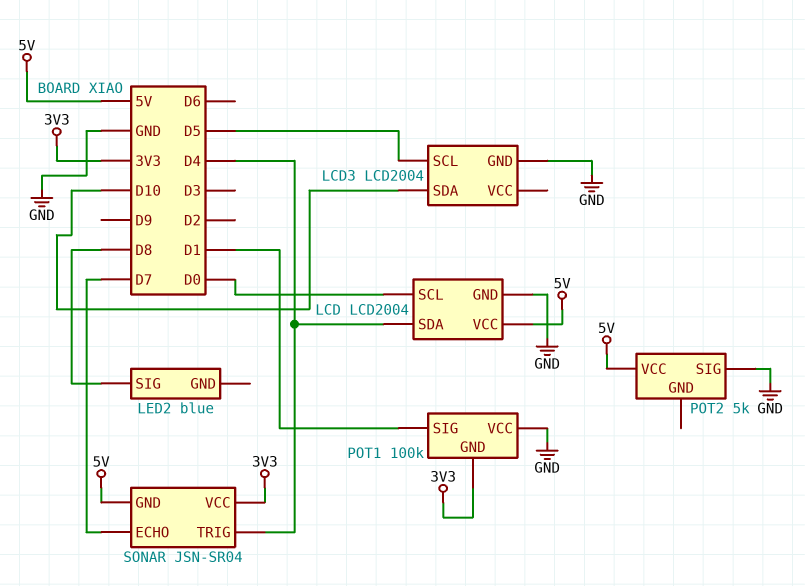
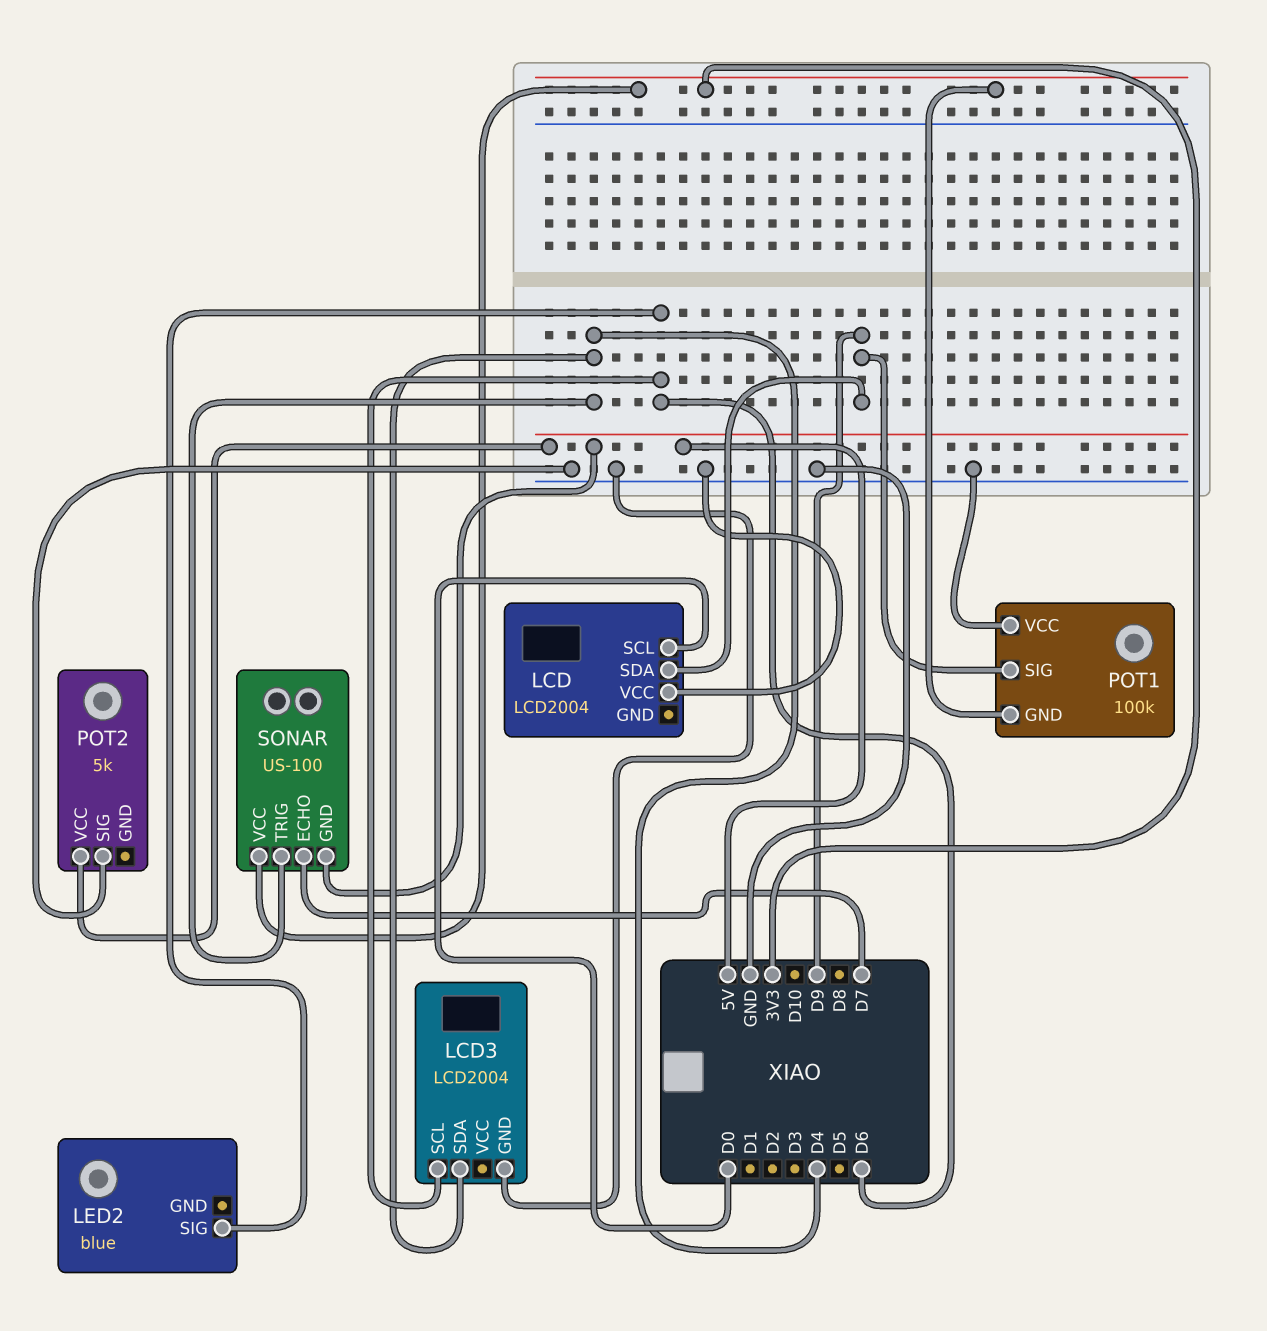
LCD pin GND: GND -> none
LCD pin SDA: D4 -> D9
LCD pin VCC: 5V -> GND
LCD3 pin SCL: D5 -> D6
LCD3 pin SDA: D10 -> D4
LED2 pin SIG: D8 -> D6
POT1 pin SIG: D1 -> D9
SONAR: JSN-SR04 -> US-100

